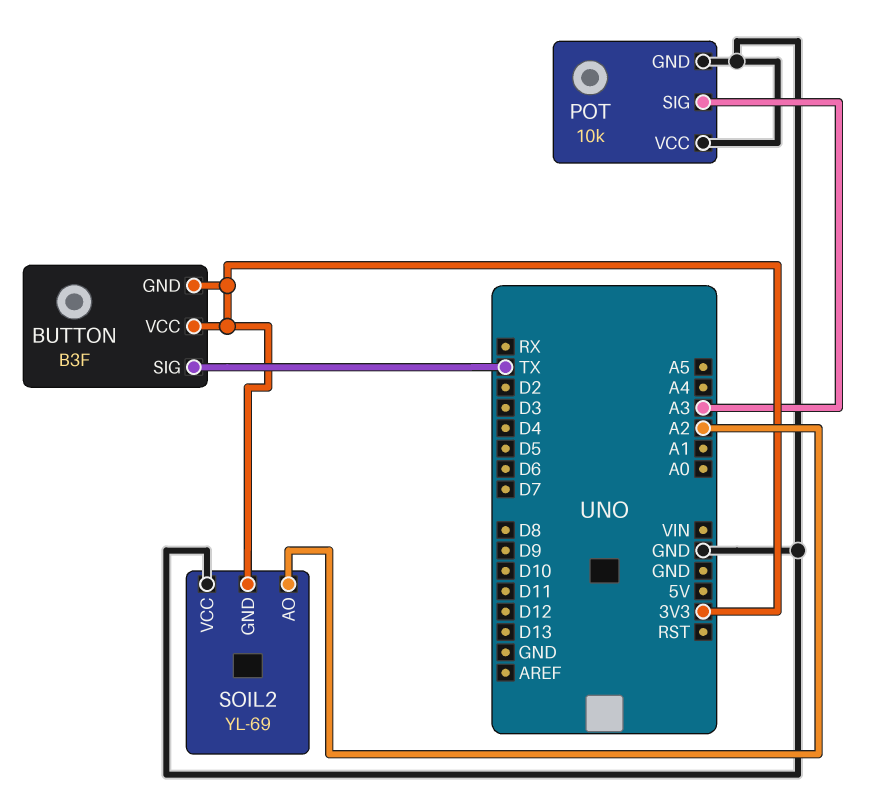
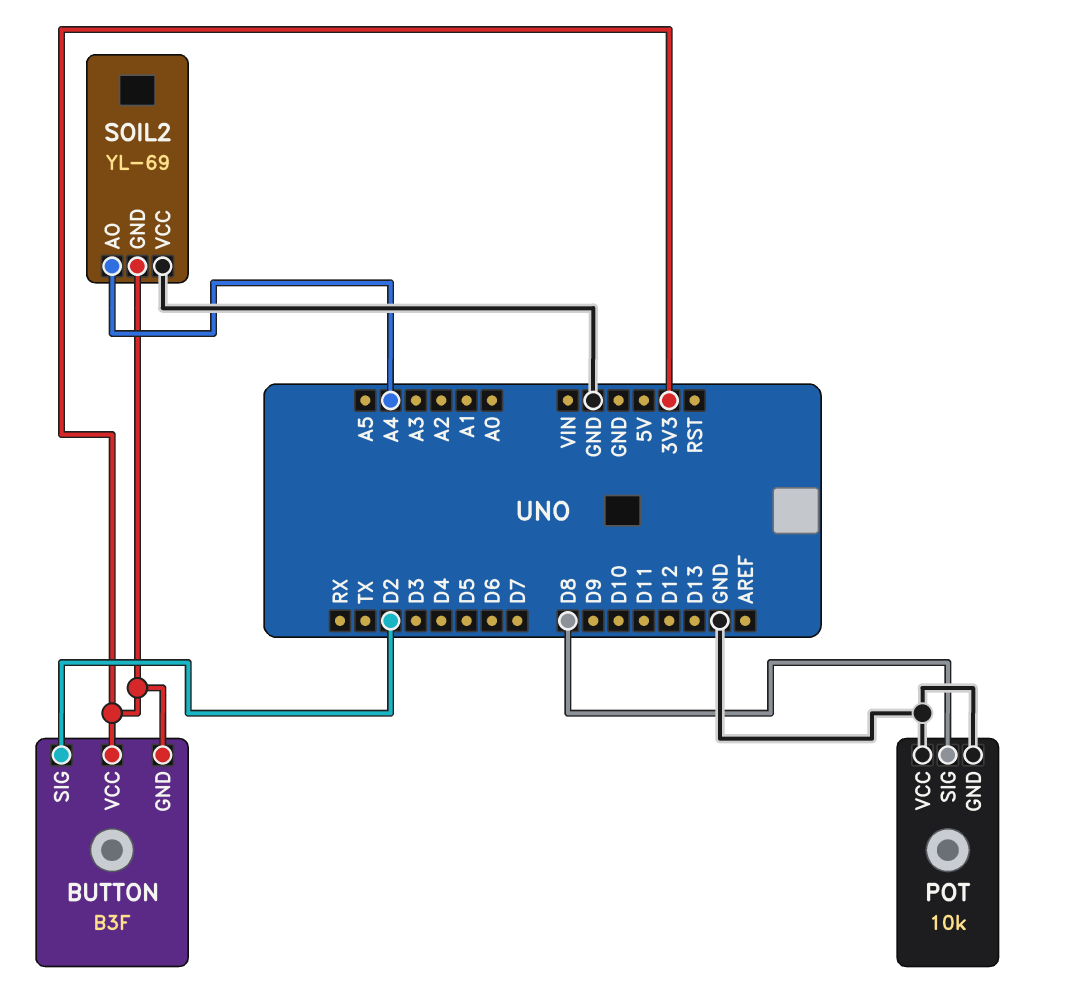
BUTTON pin SIG: TX -> D2
POT pin SIG: A3 -> D8
SOIL2 pin AO: A2 -> A4

